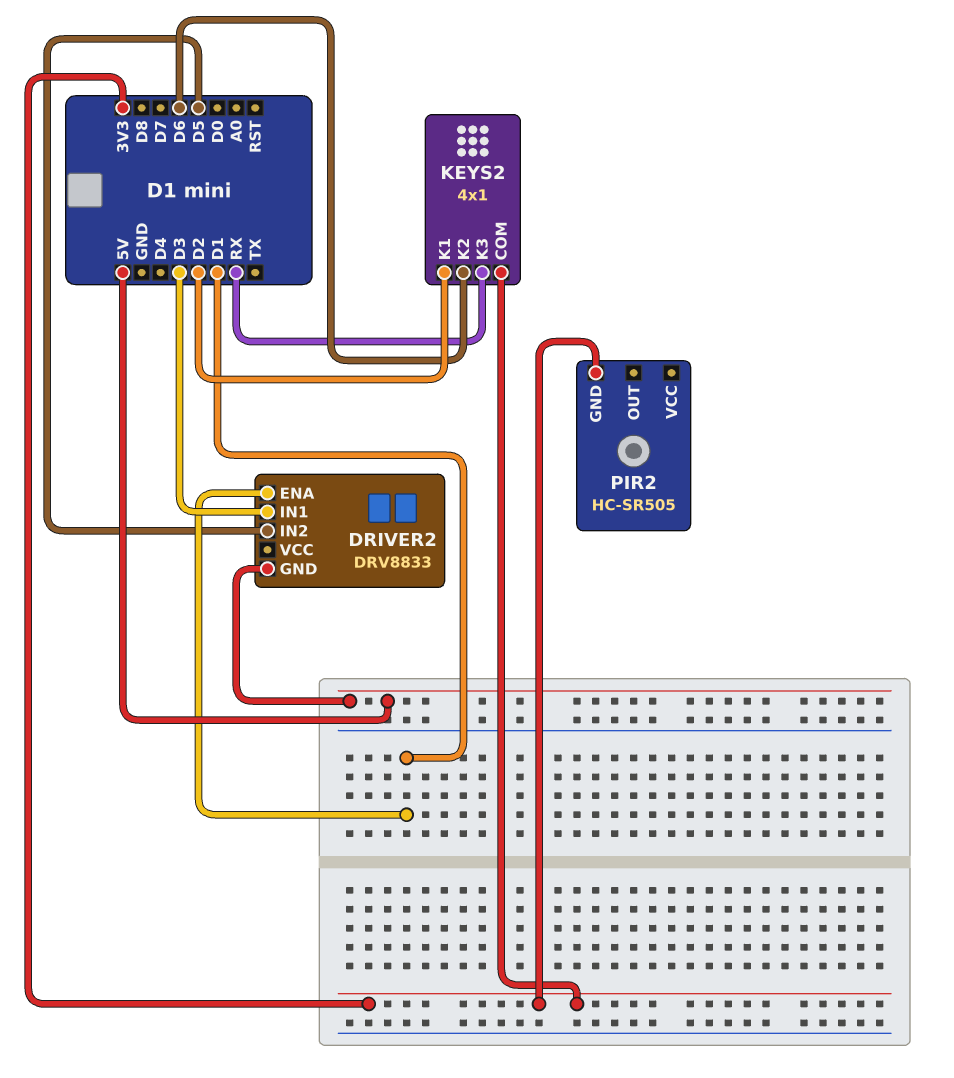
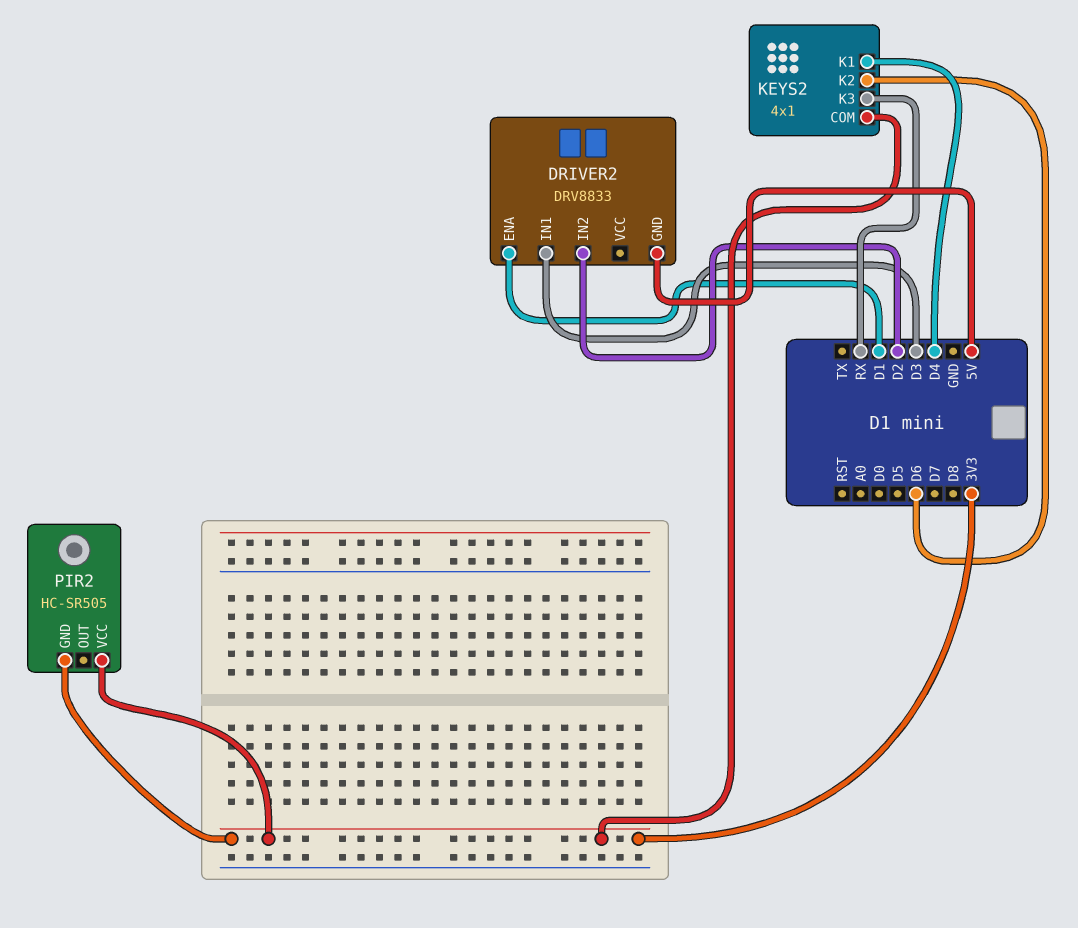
DRIVER2 pin IN2: D5 -> D2
KEYS2 pin K1: D2 -> D4
PIR2 pin VCC: none -> 3V3

